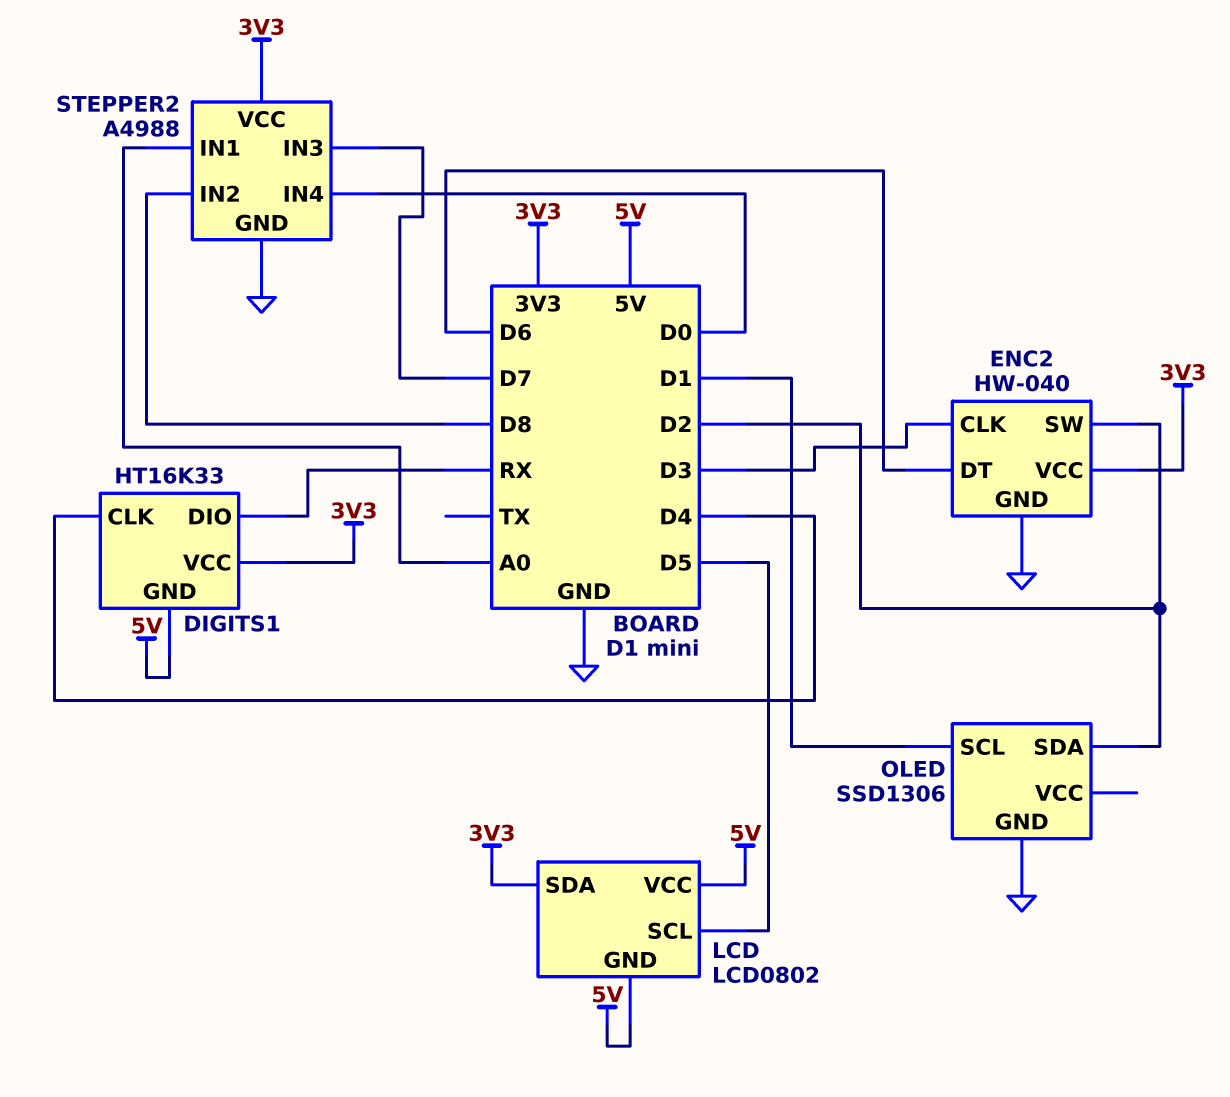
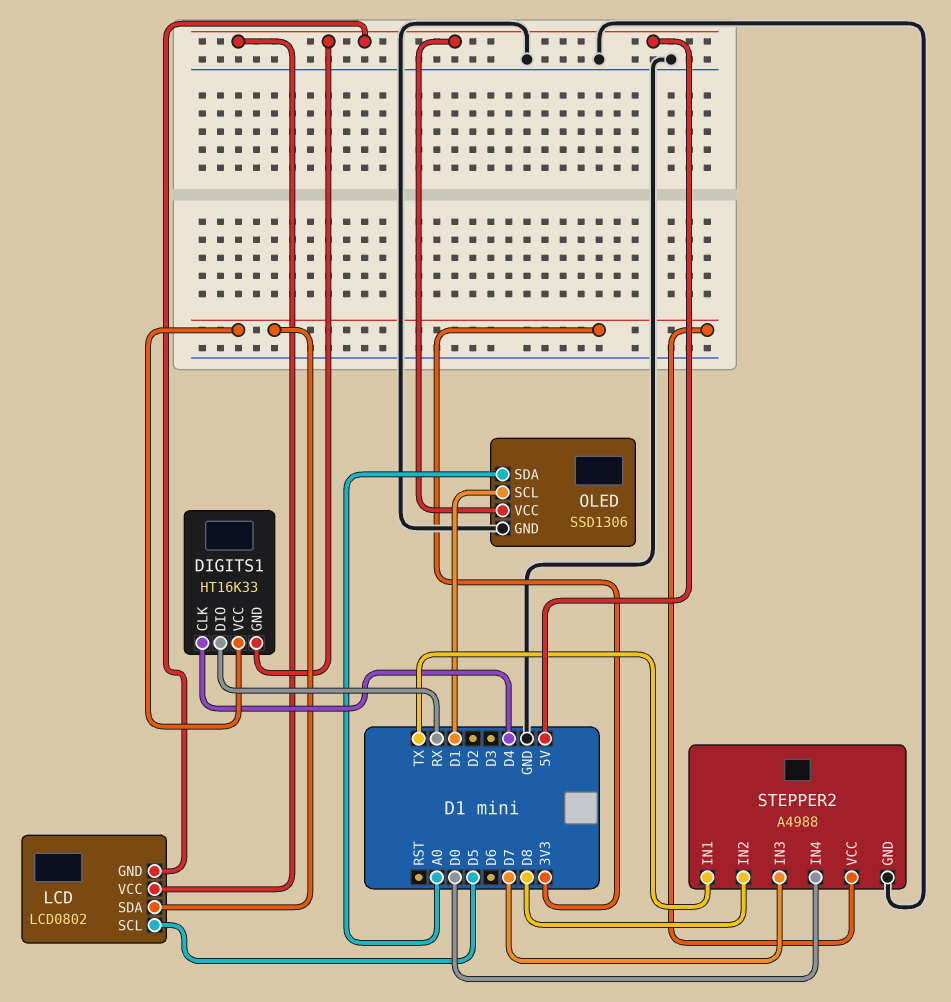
ENC2: HW-040 -> none
ENC2 pin CLK: D3 -> none
ENC2 pin DT: D6 -> none
ENC2 pin GND: GND -> none
ENC2 pin SW: D2 -> none
ENC2 pin VCC: 3V3 -> none
OLED pin SDA: D2 -> A0
OLED pin VCC: none -> 5V
STEPPER2 pin IN1: A0 -> TX

